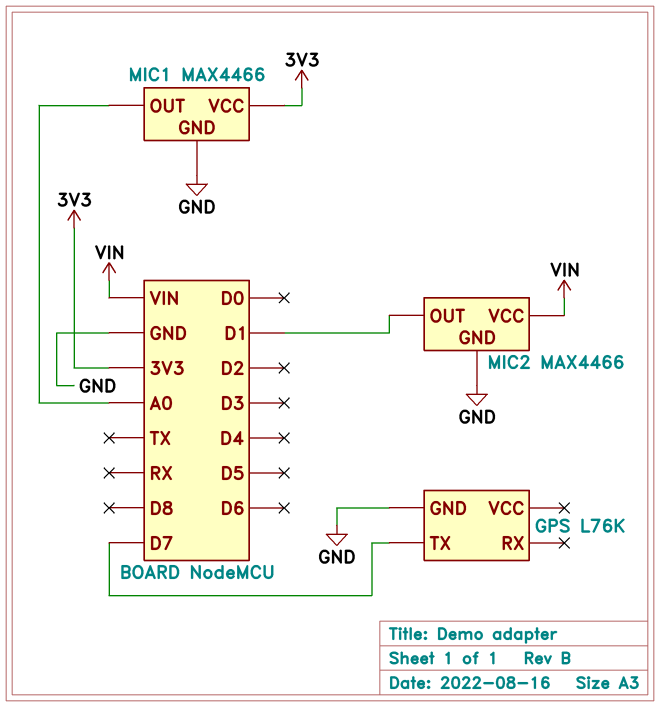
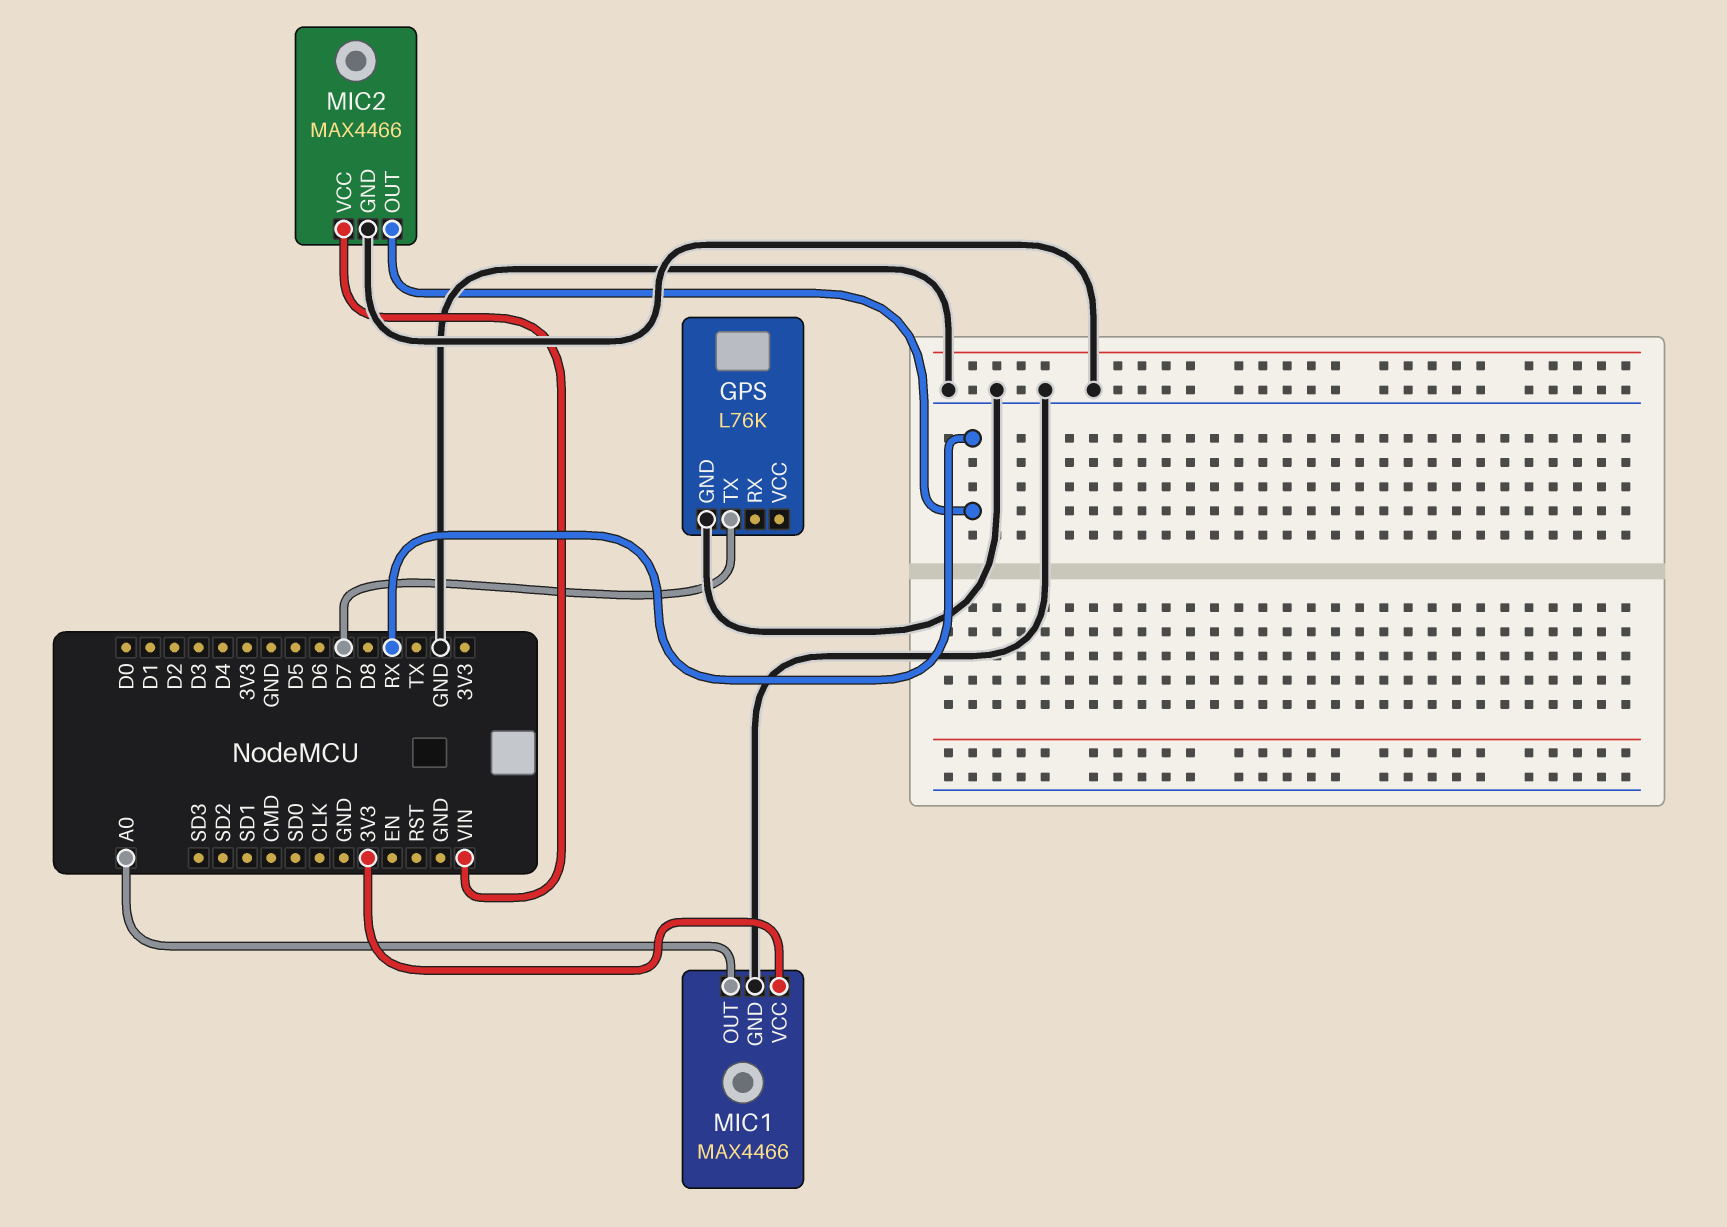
MIC2 pin OUT: D1 -> RX

